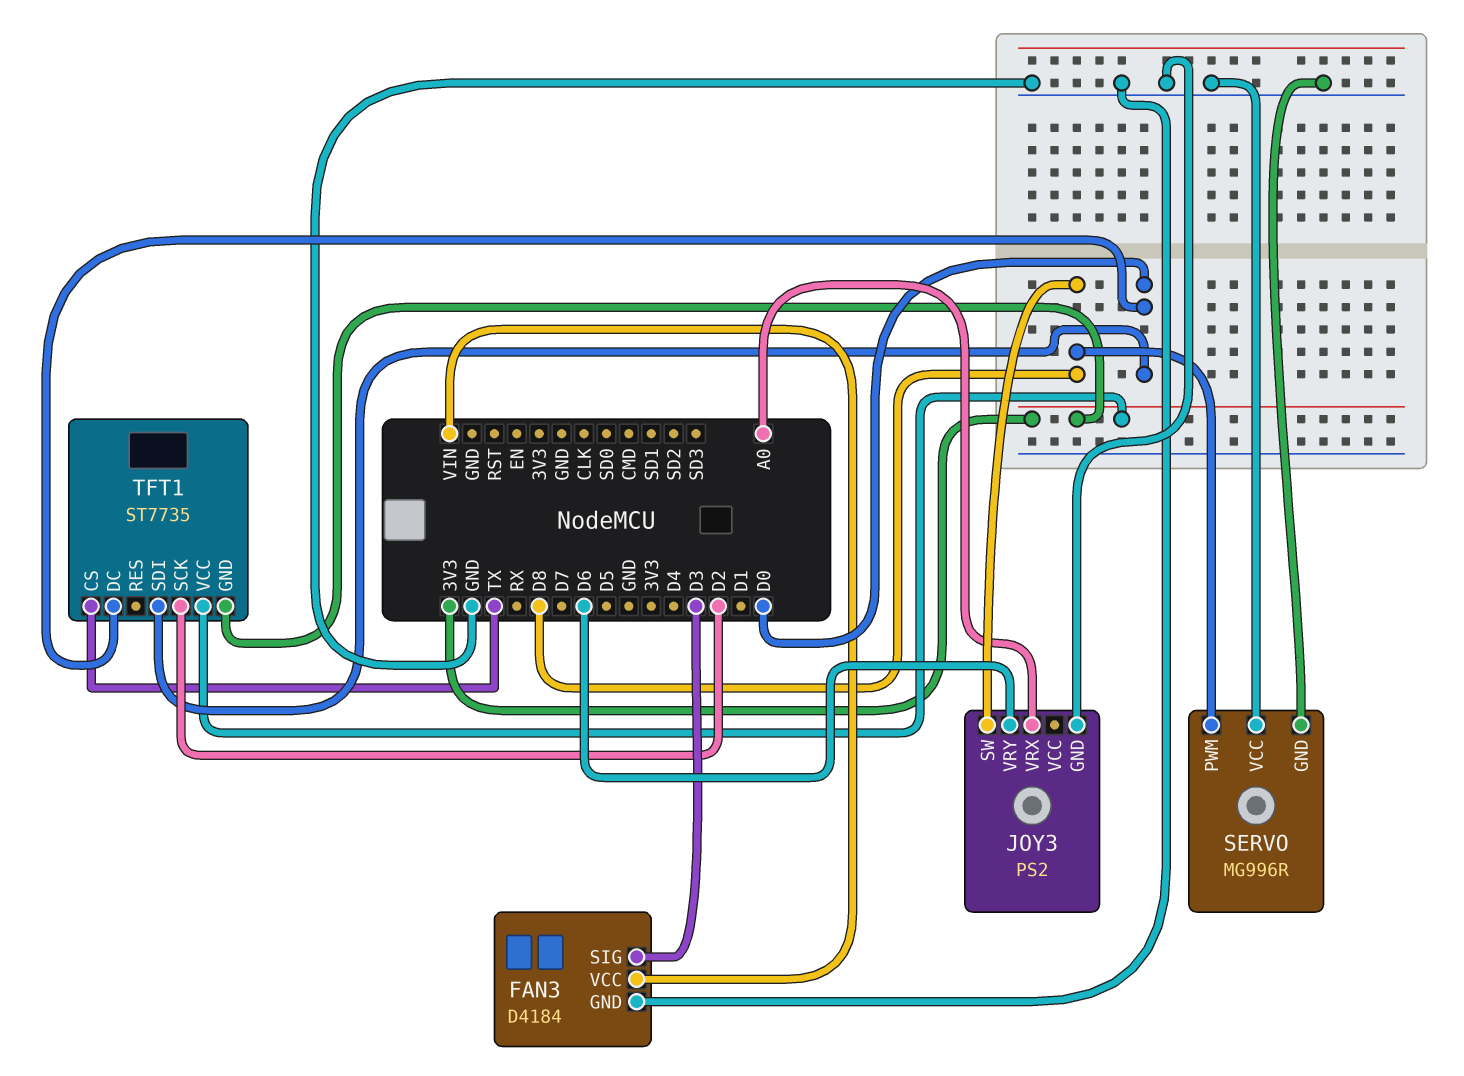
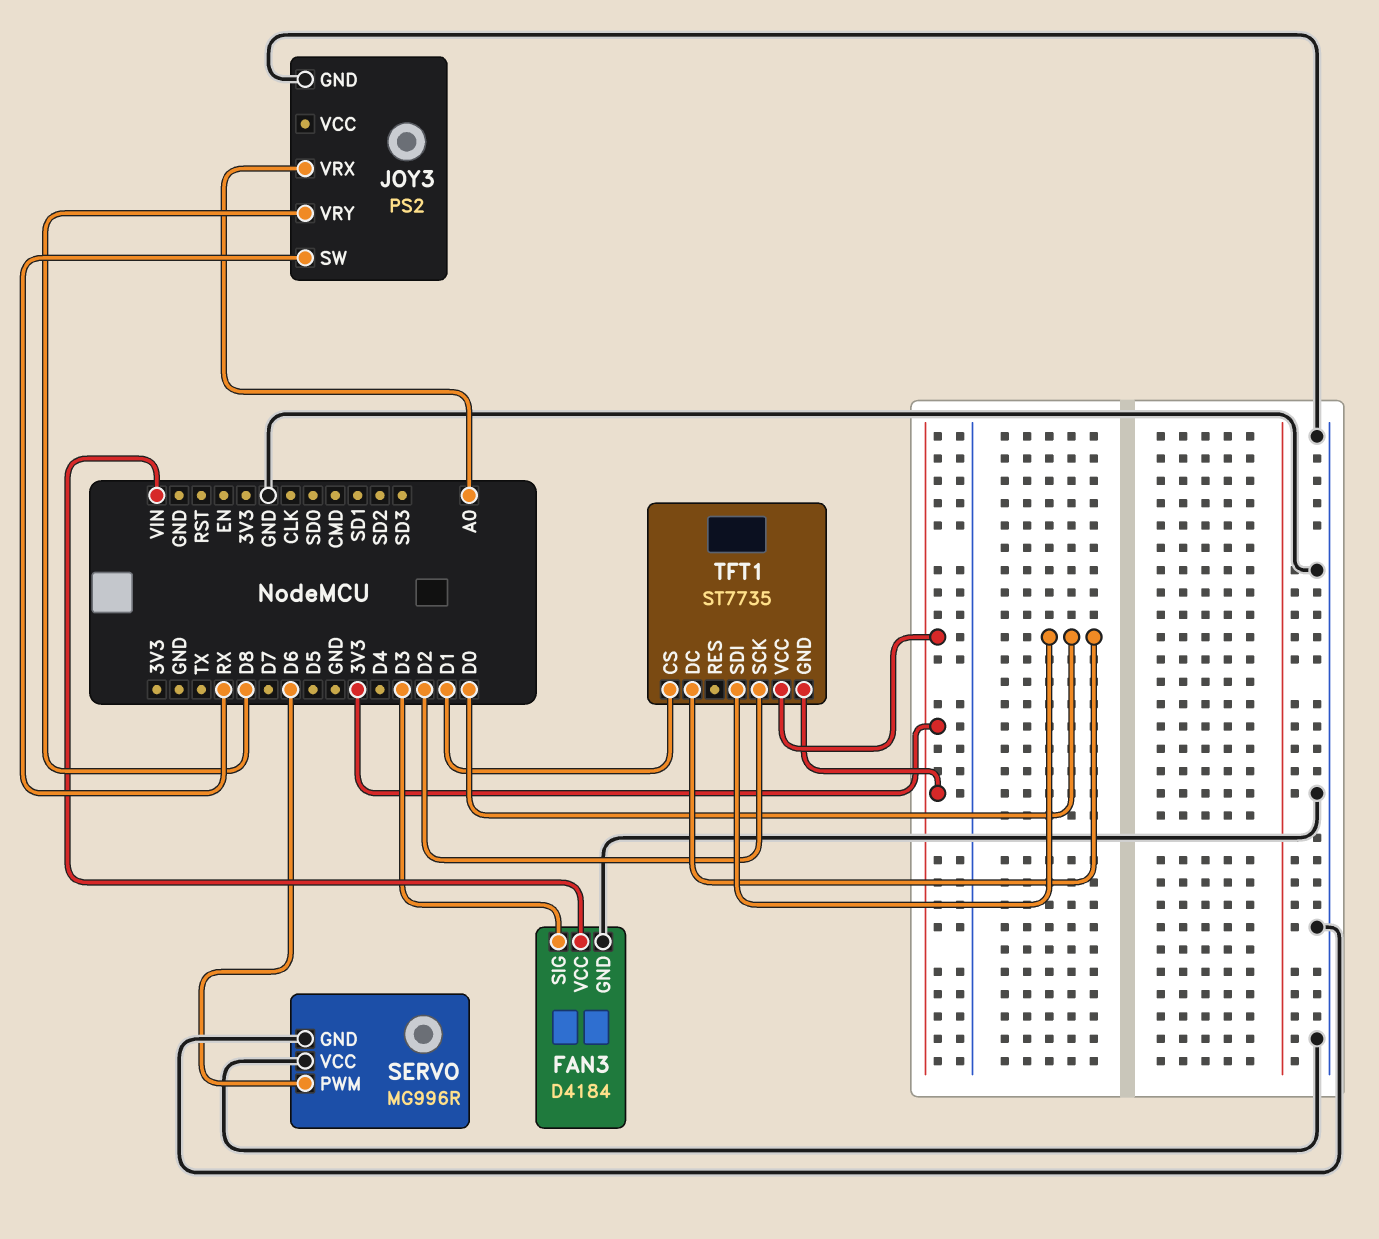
JOY3 pin SW: D8 -> RX
JOY3 pin VRY: D6 -> D8
SERVO pin PWM: D8 -> D6
TFT1 pin CS: TX -> D1

